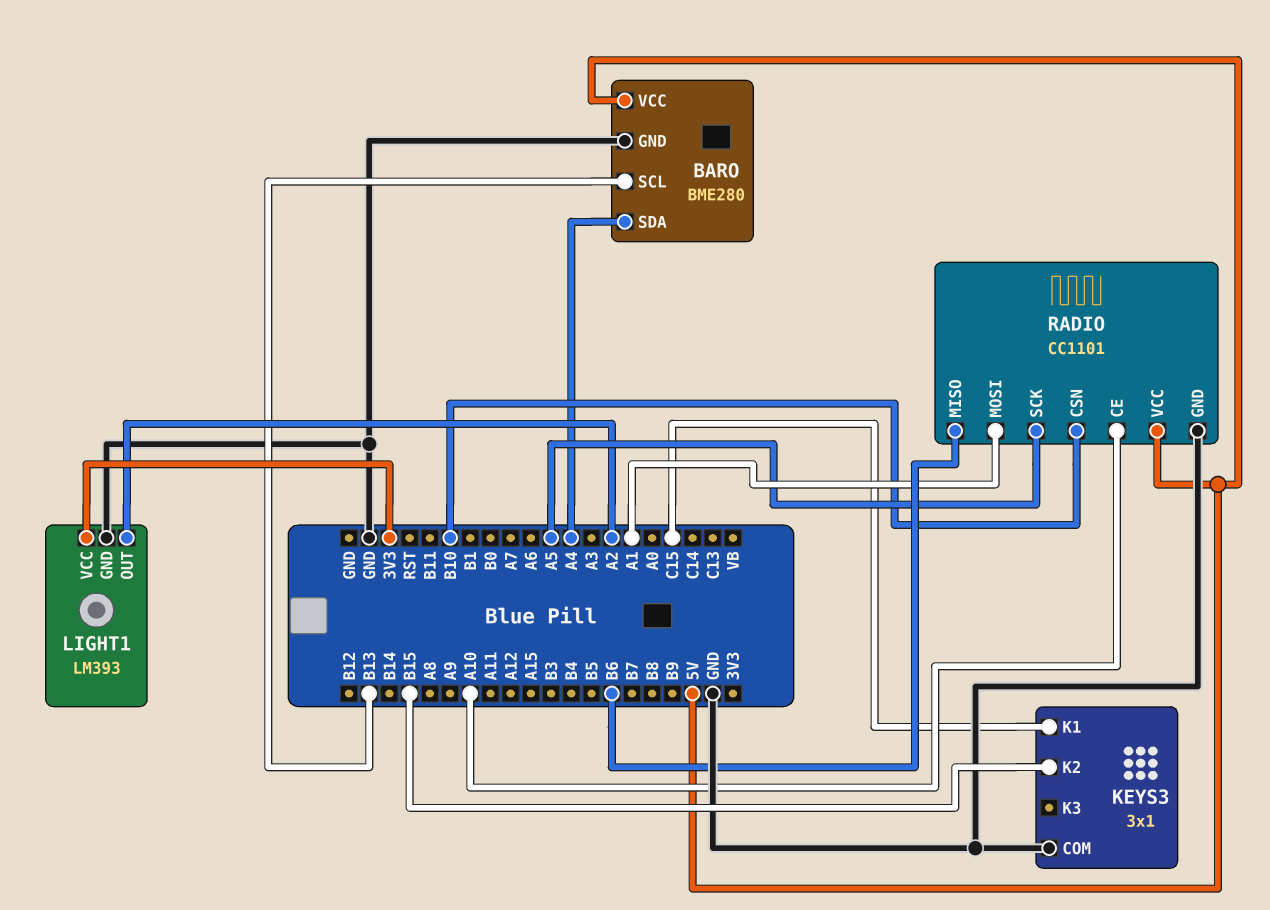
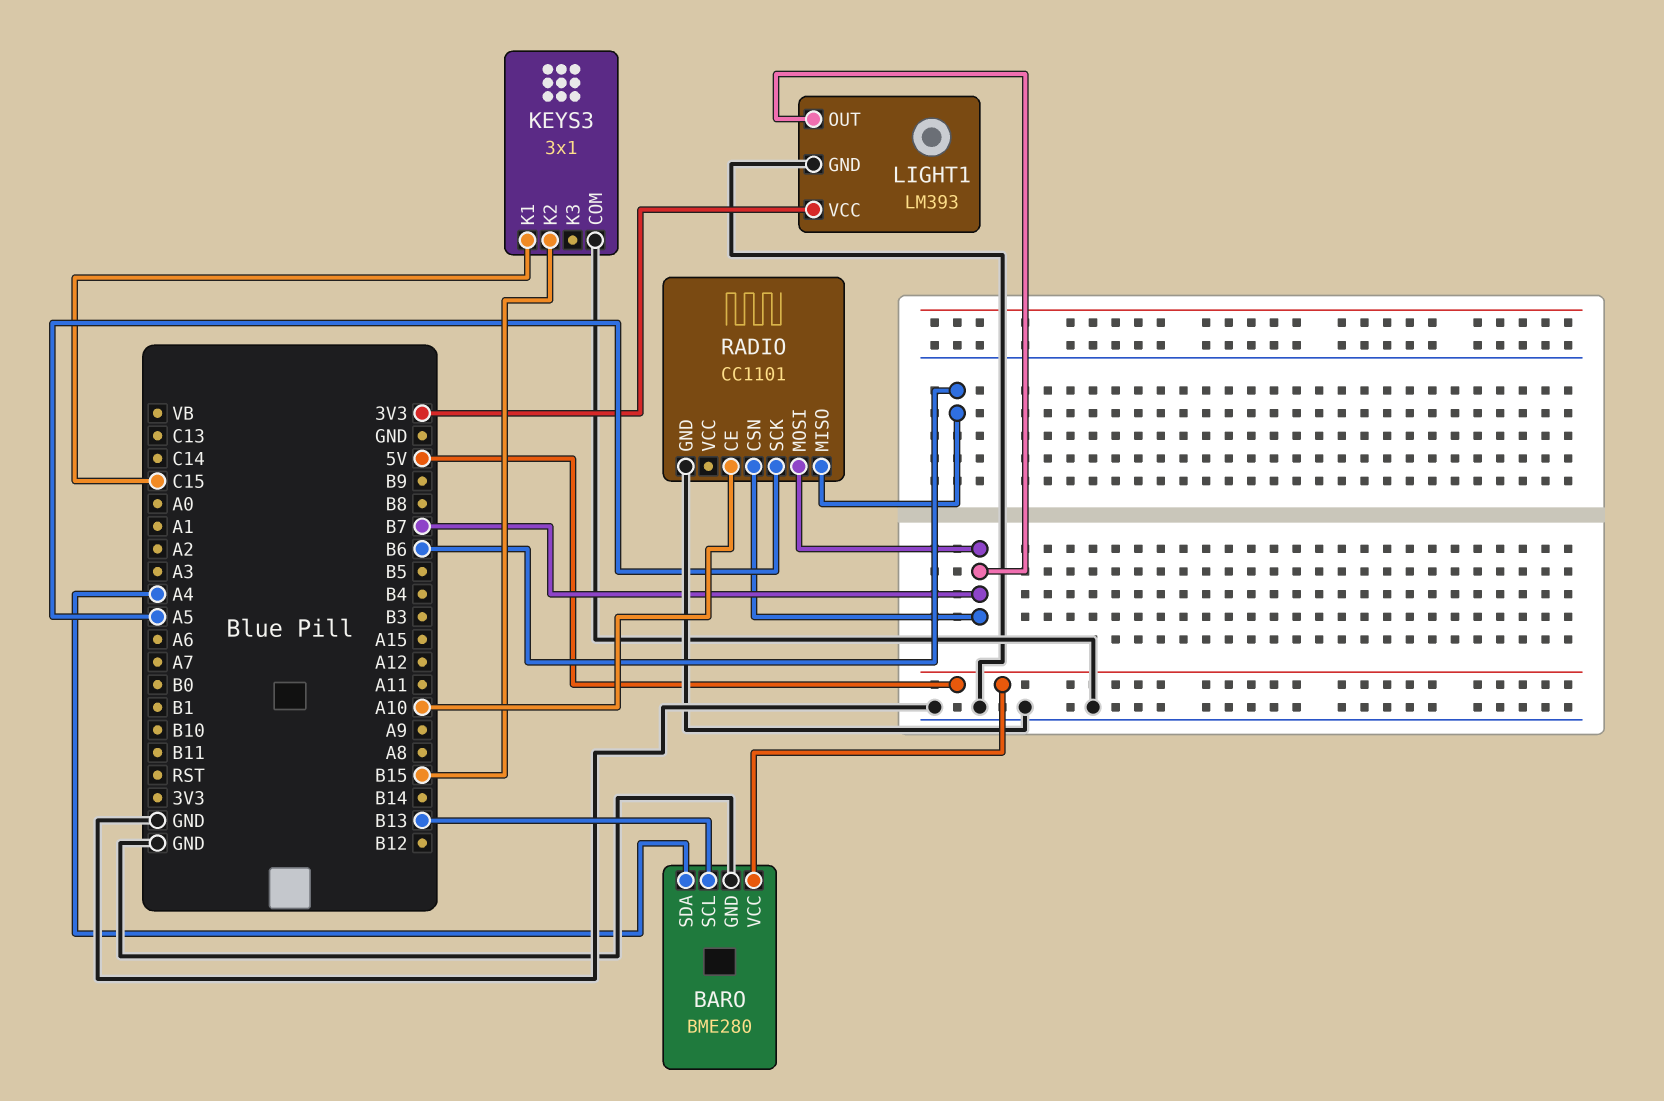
LIGHT1 pin OUT: A2 -> B7
RADIO pin CSN: B10 -> B7
RADIO pin MOSI: A1 -> B7
RADIO pin VCC: 5V -> none

